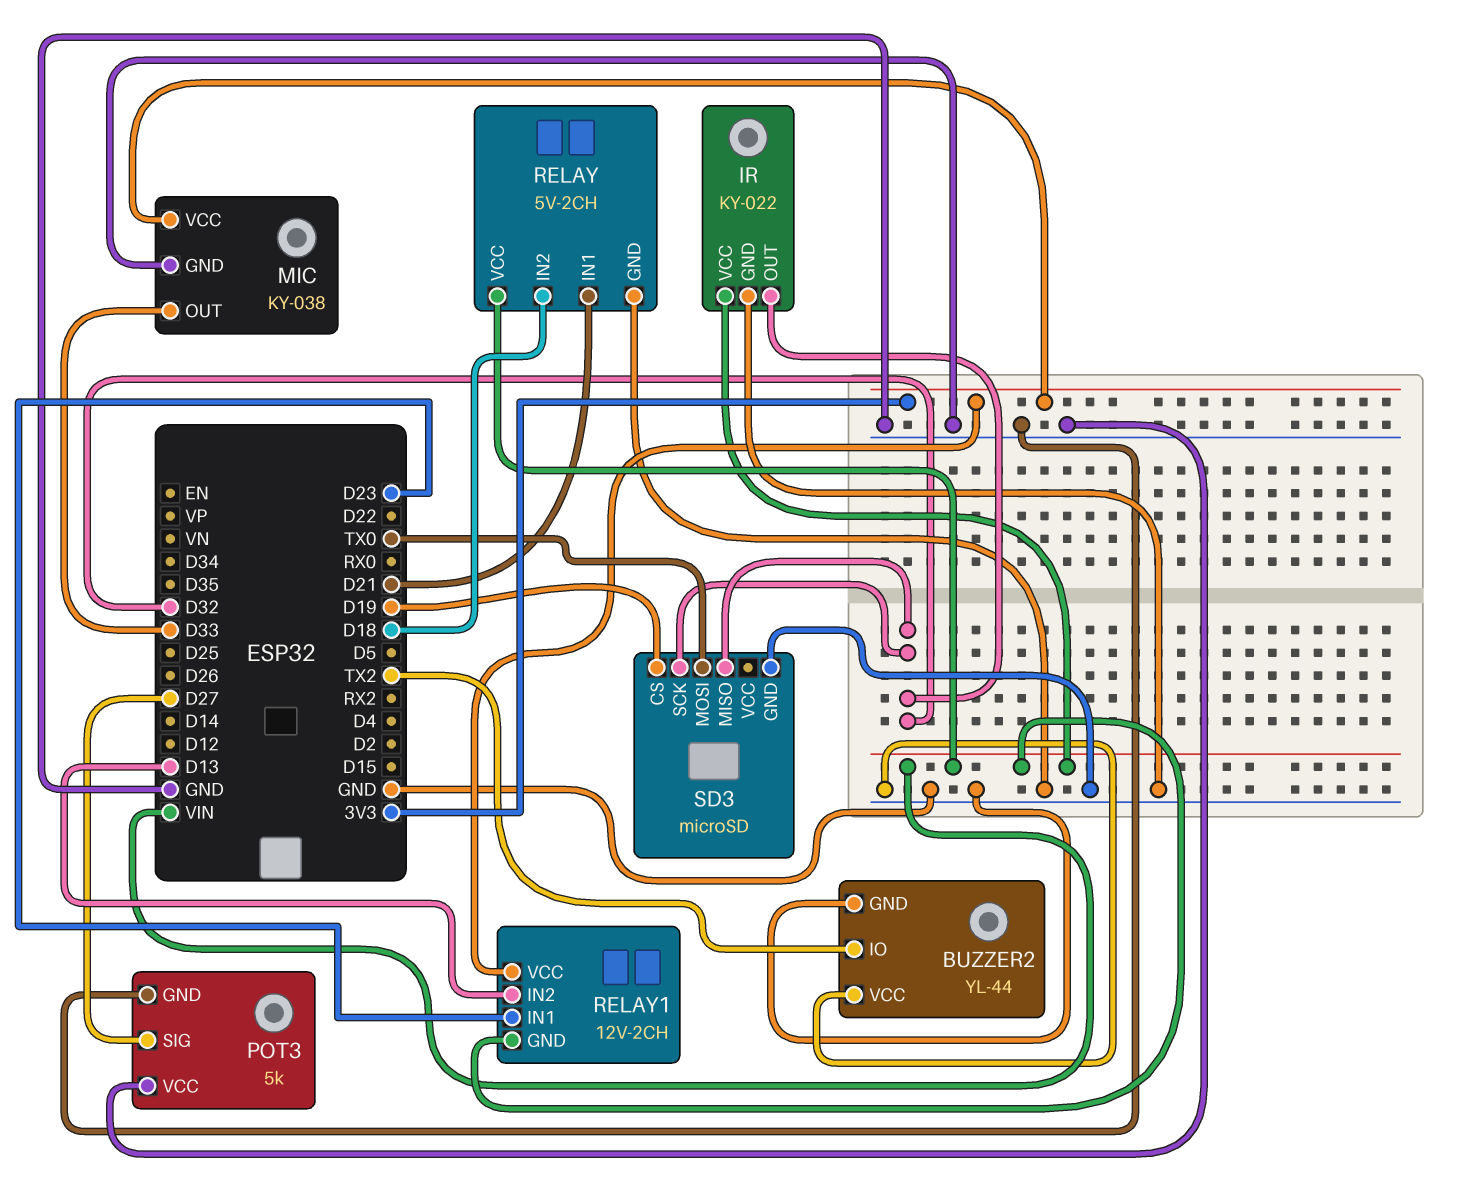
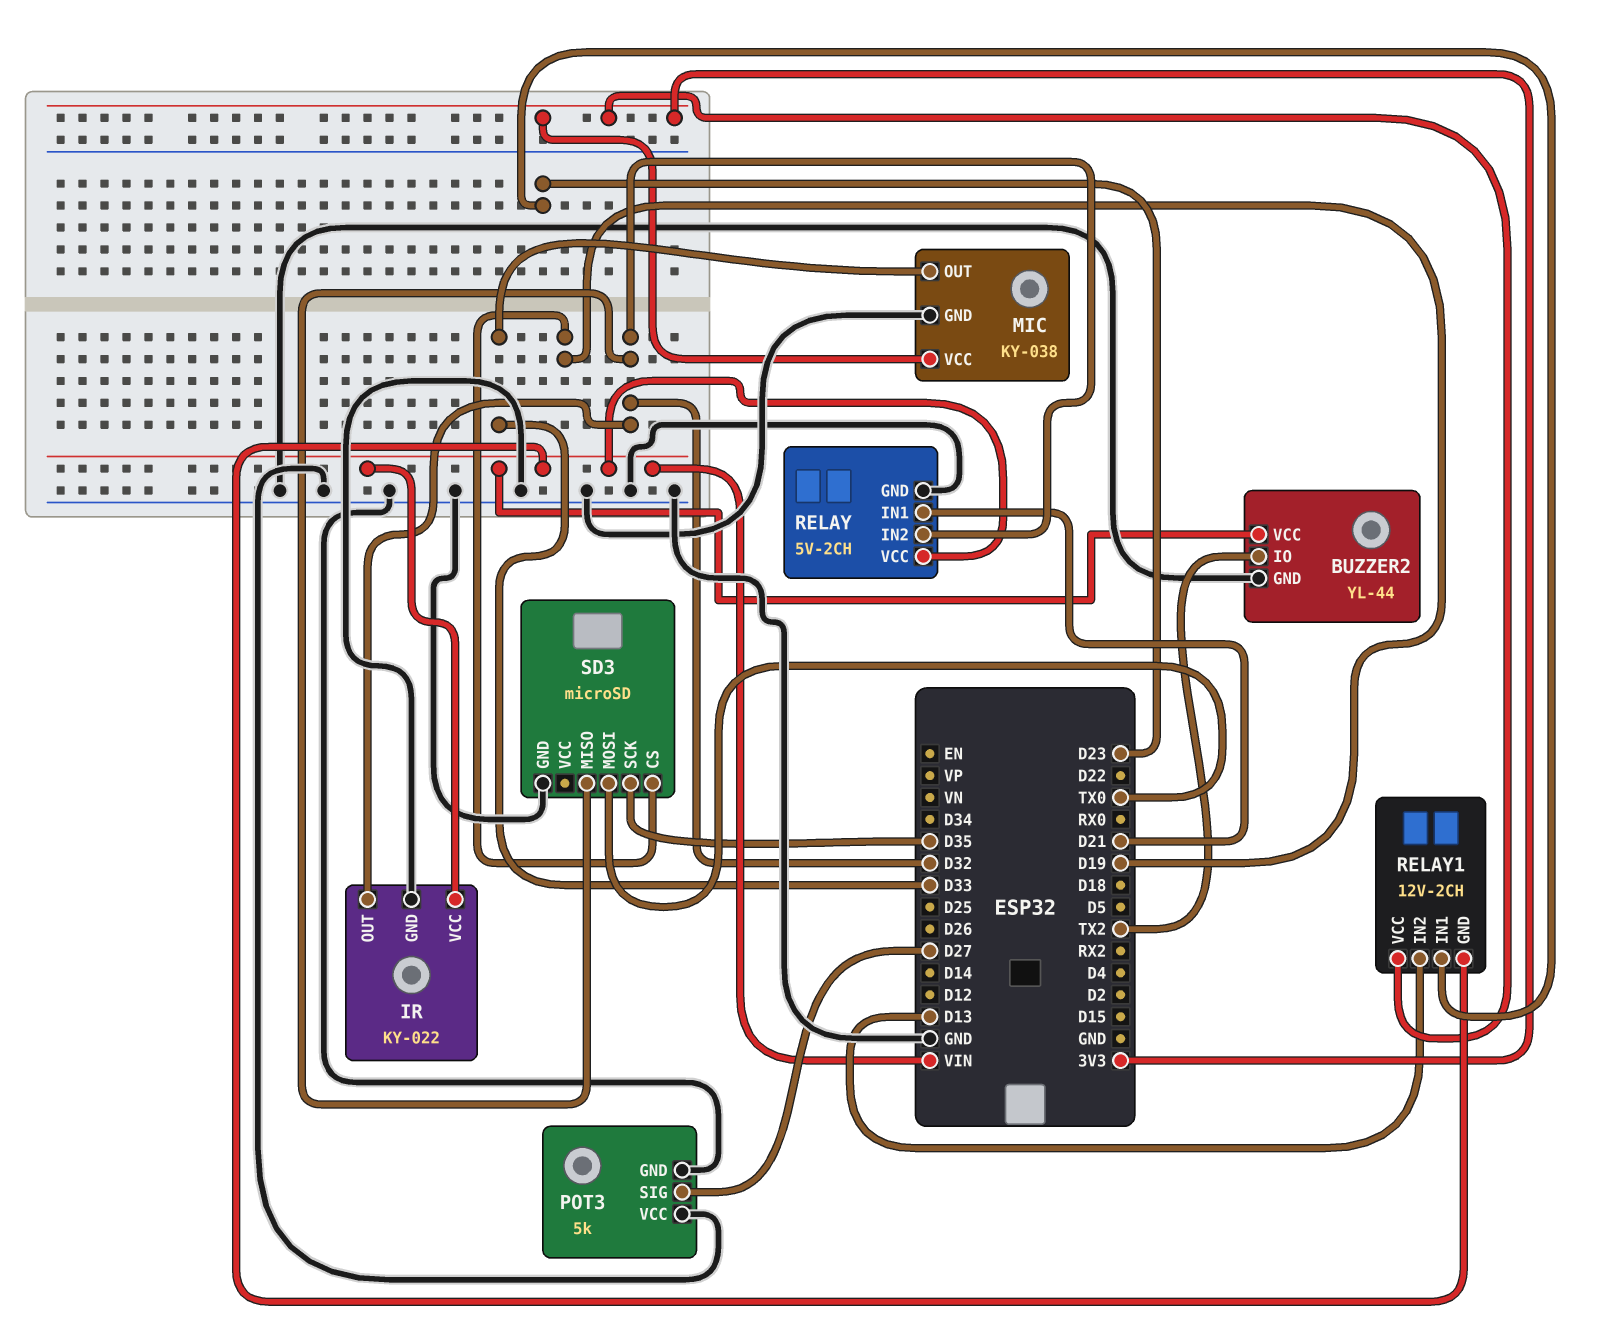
BUZZER2 pin VCC: GND -> VIN
RELAY pin IN2: D18 -> D32
SD3 pin SCK: D32 -> D35

